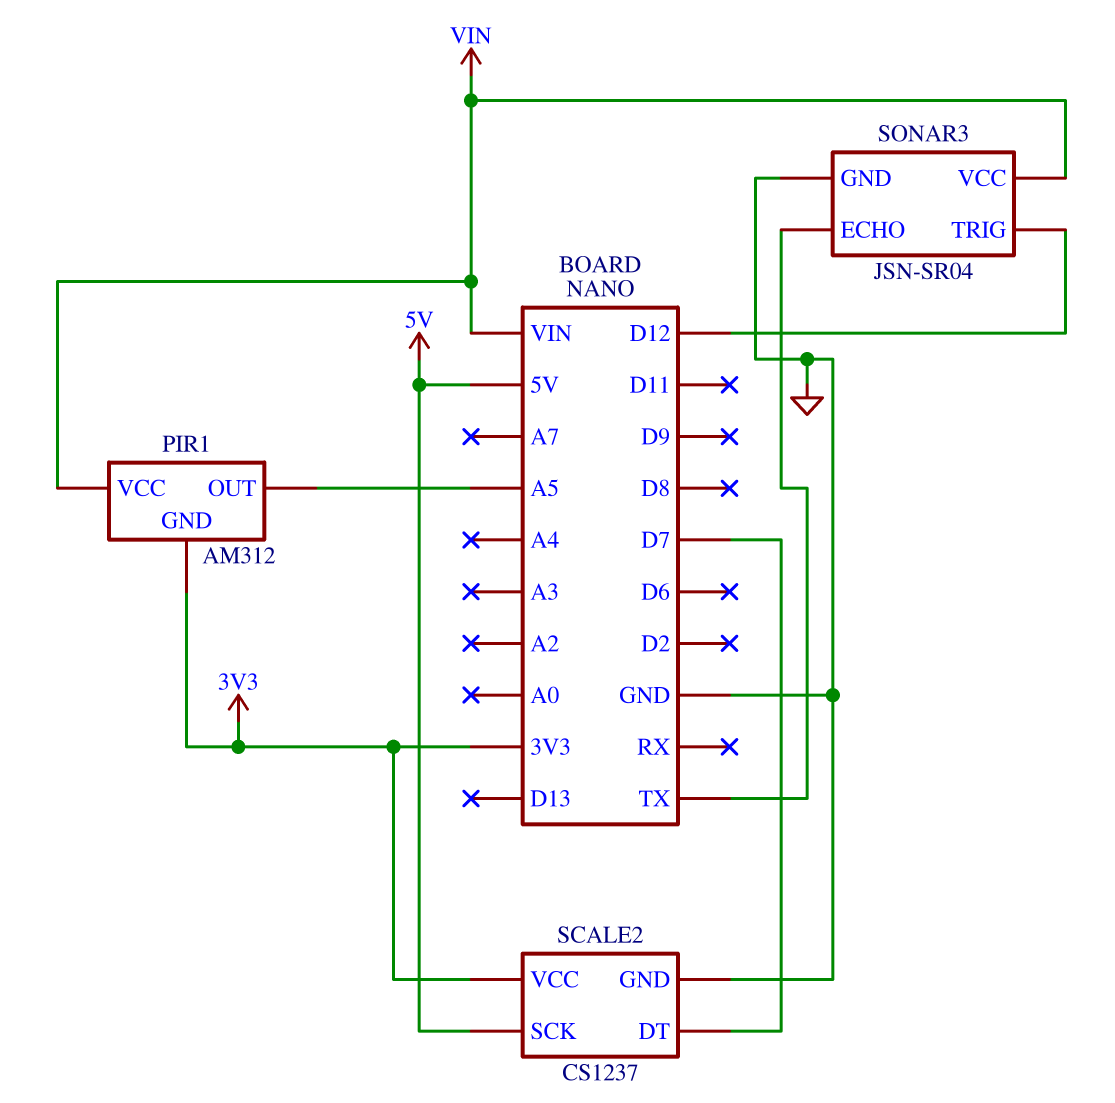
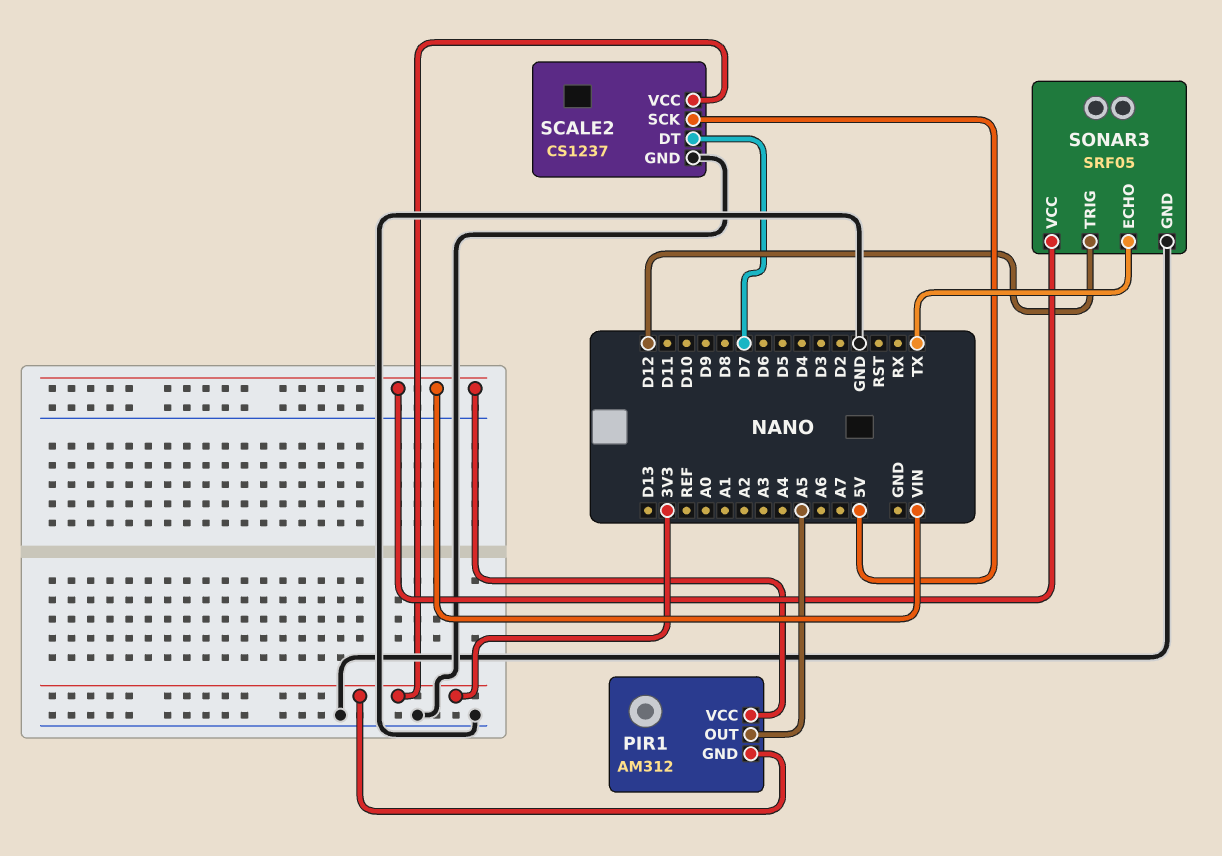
SONAR3: JSN-SR04 -> SRF05

